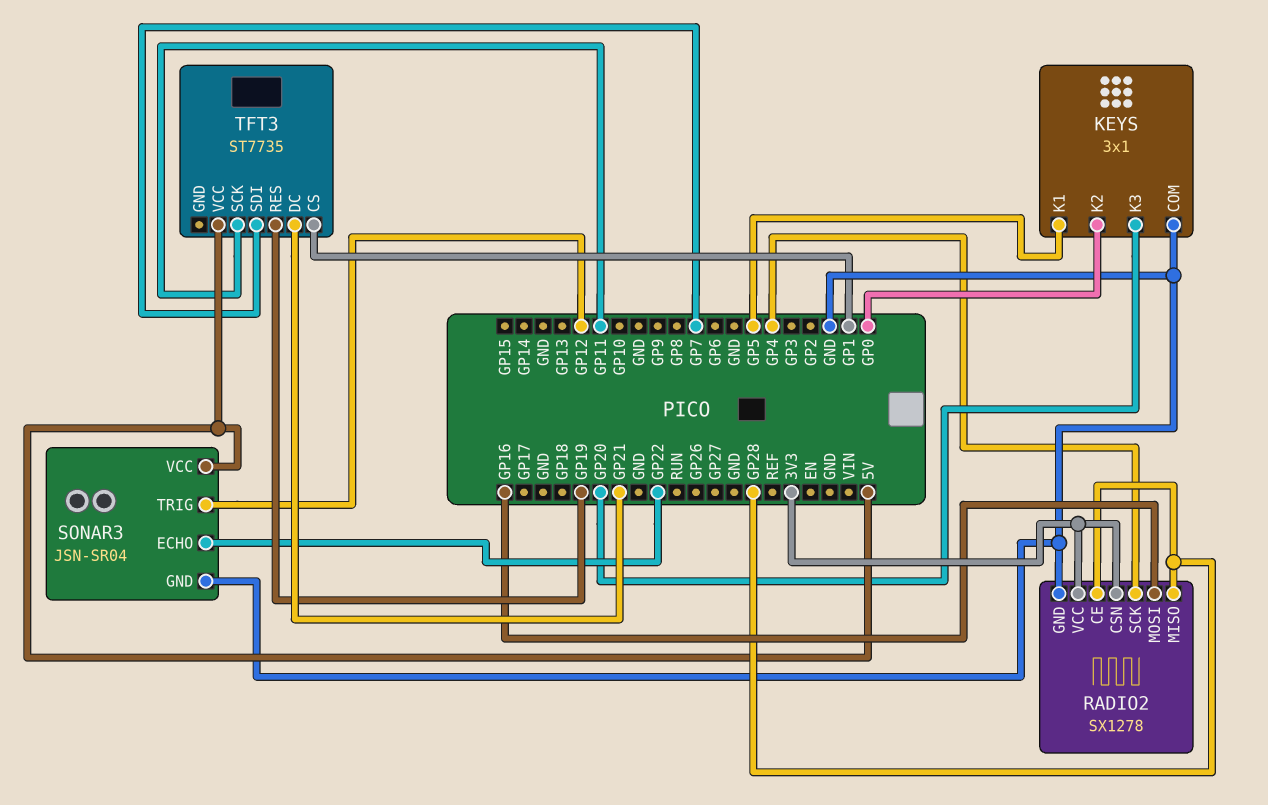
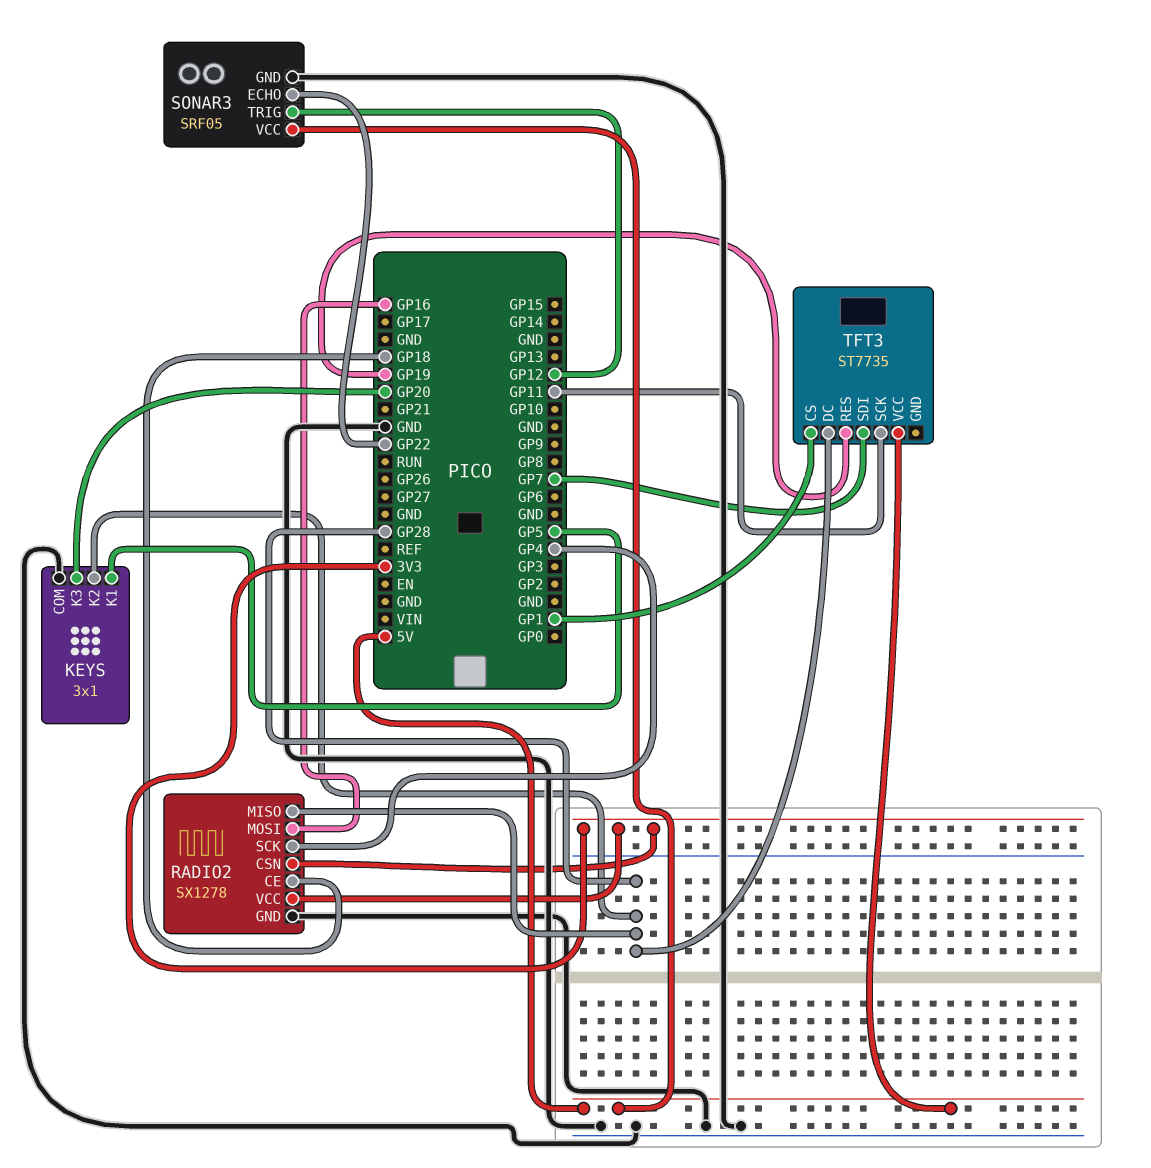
KEYS pin K2: GP0 -> GP28
RADIO2 pin CE: GP28 -> GP18
SONAR3: JSN-SR04 -> SRF05
TFT3 pin DC: GP21 -> GP28

